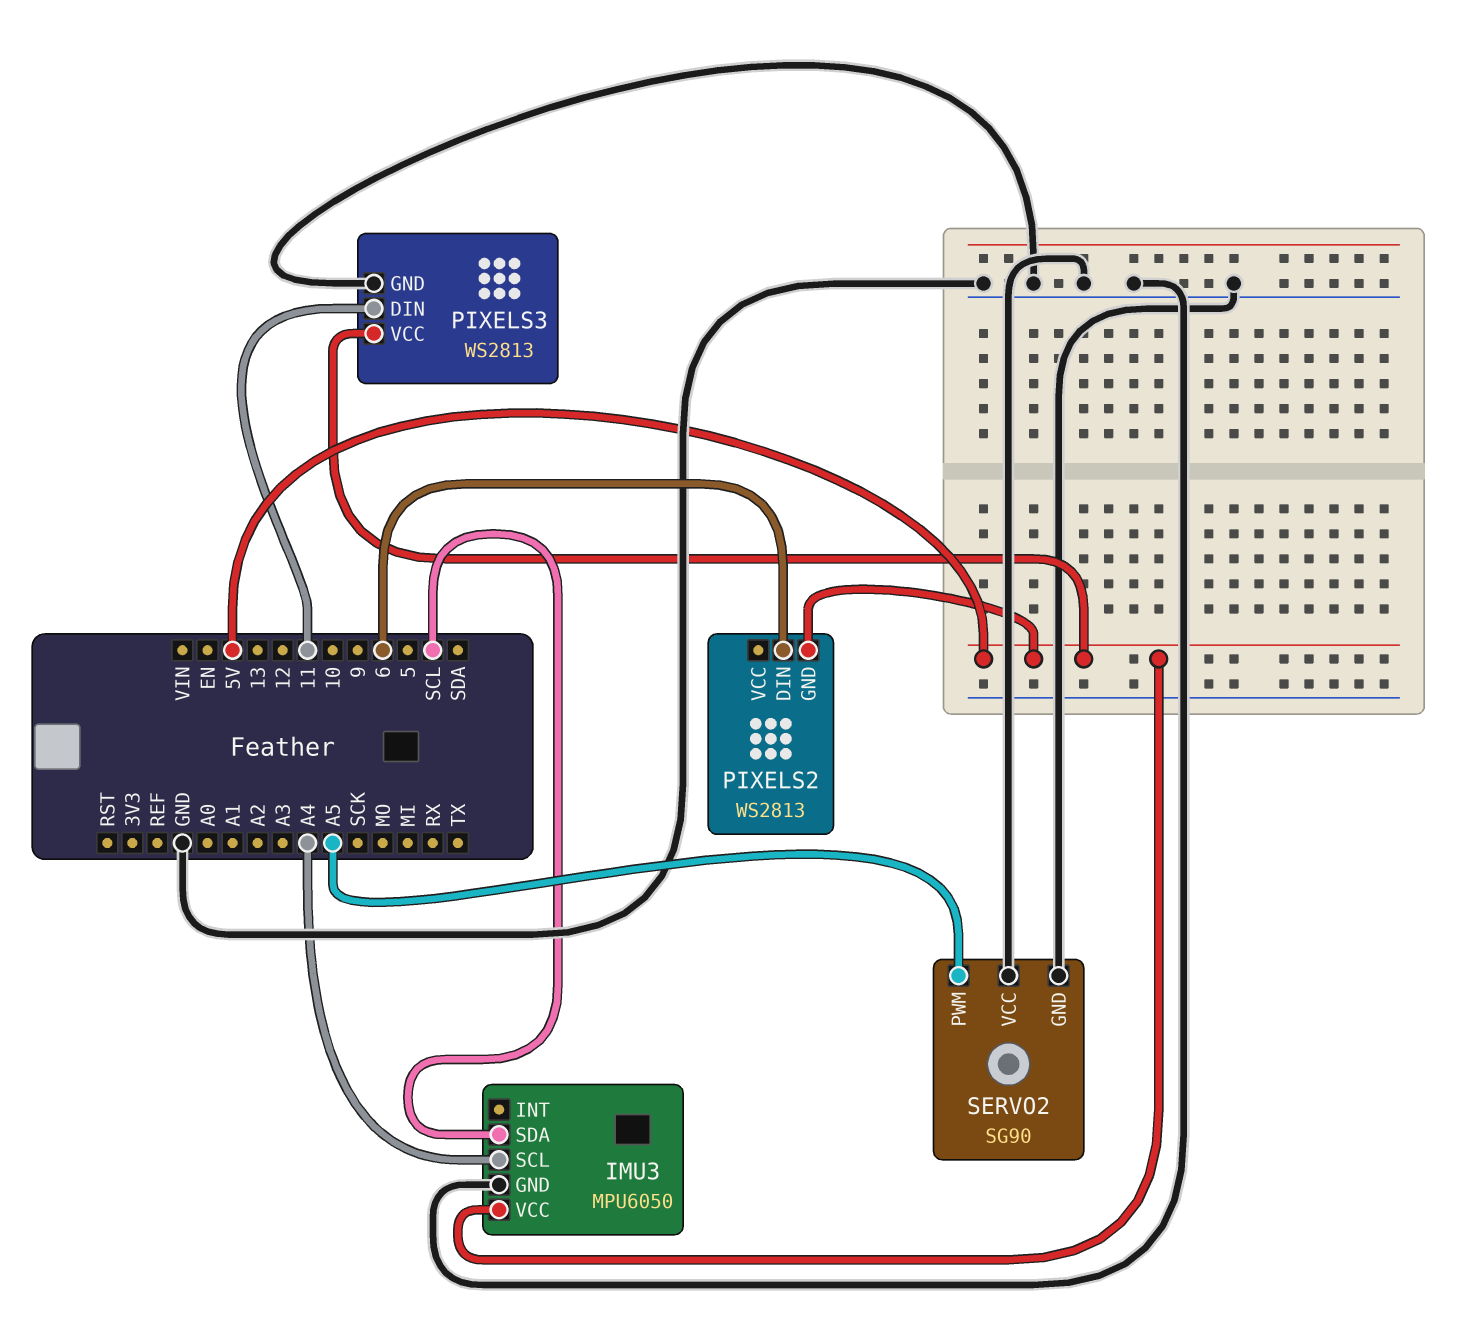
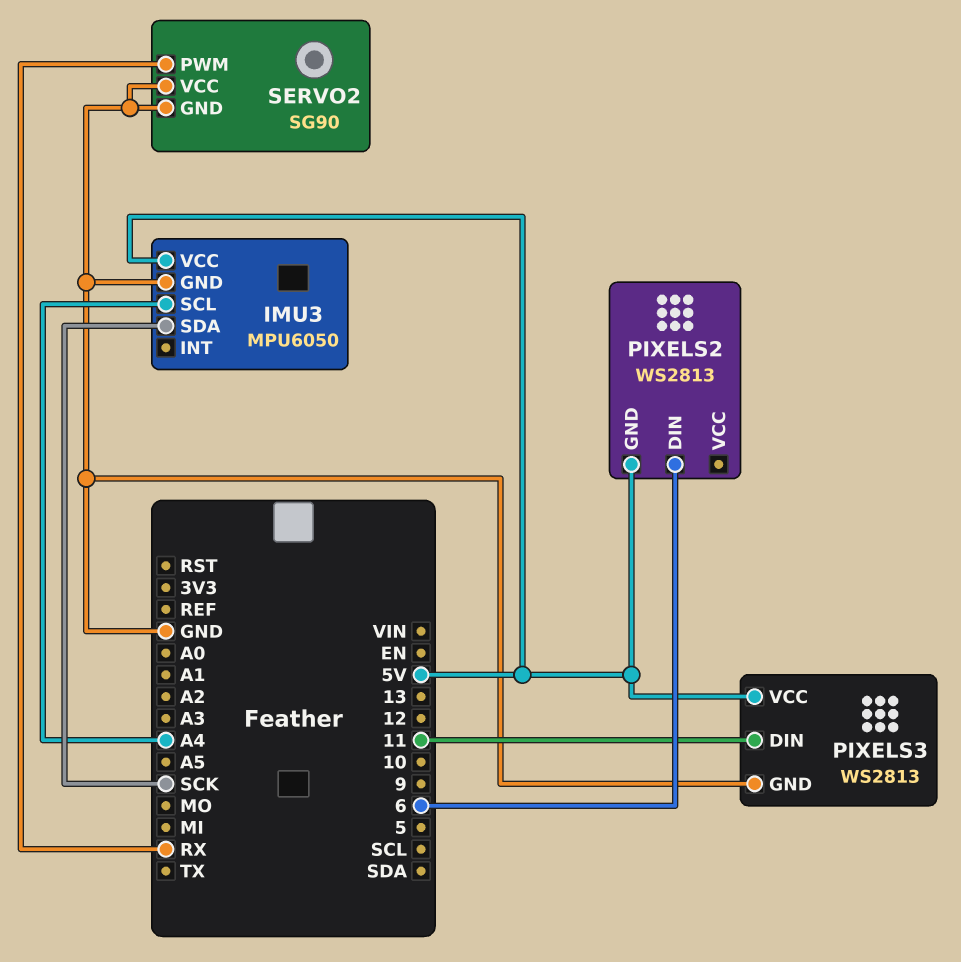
IMU3 pin SDA: SCL -> SCK
SERVO2 pin PWM: A5 -> RX

